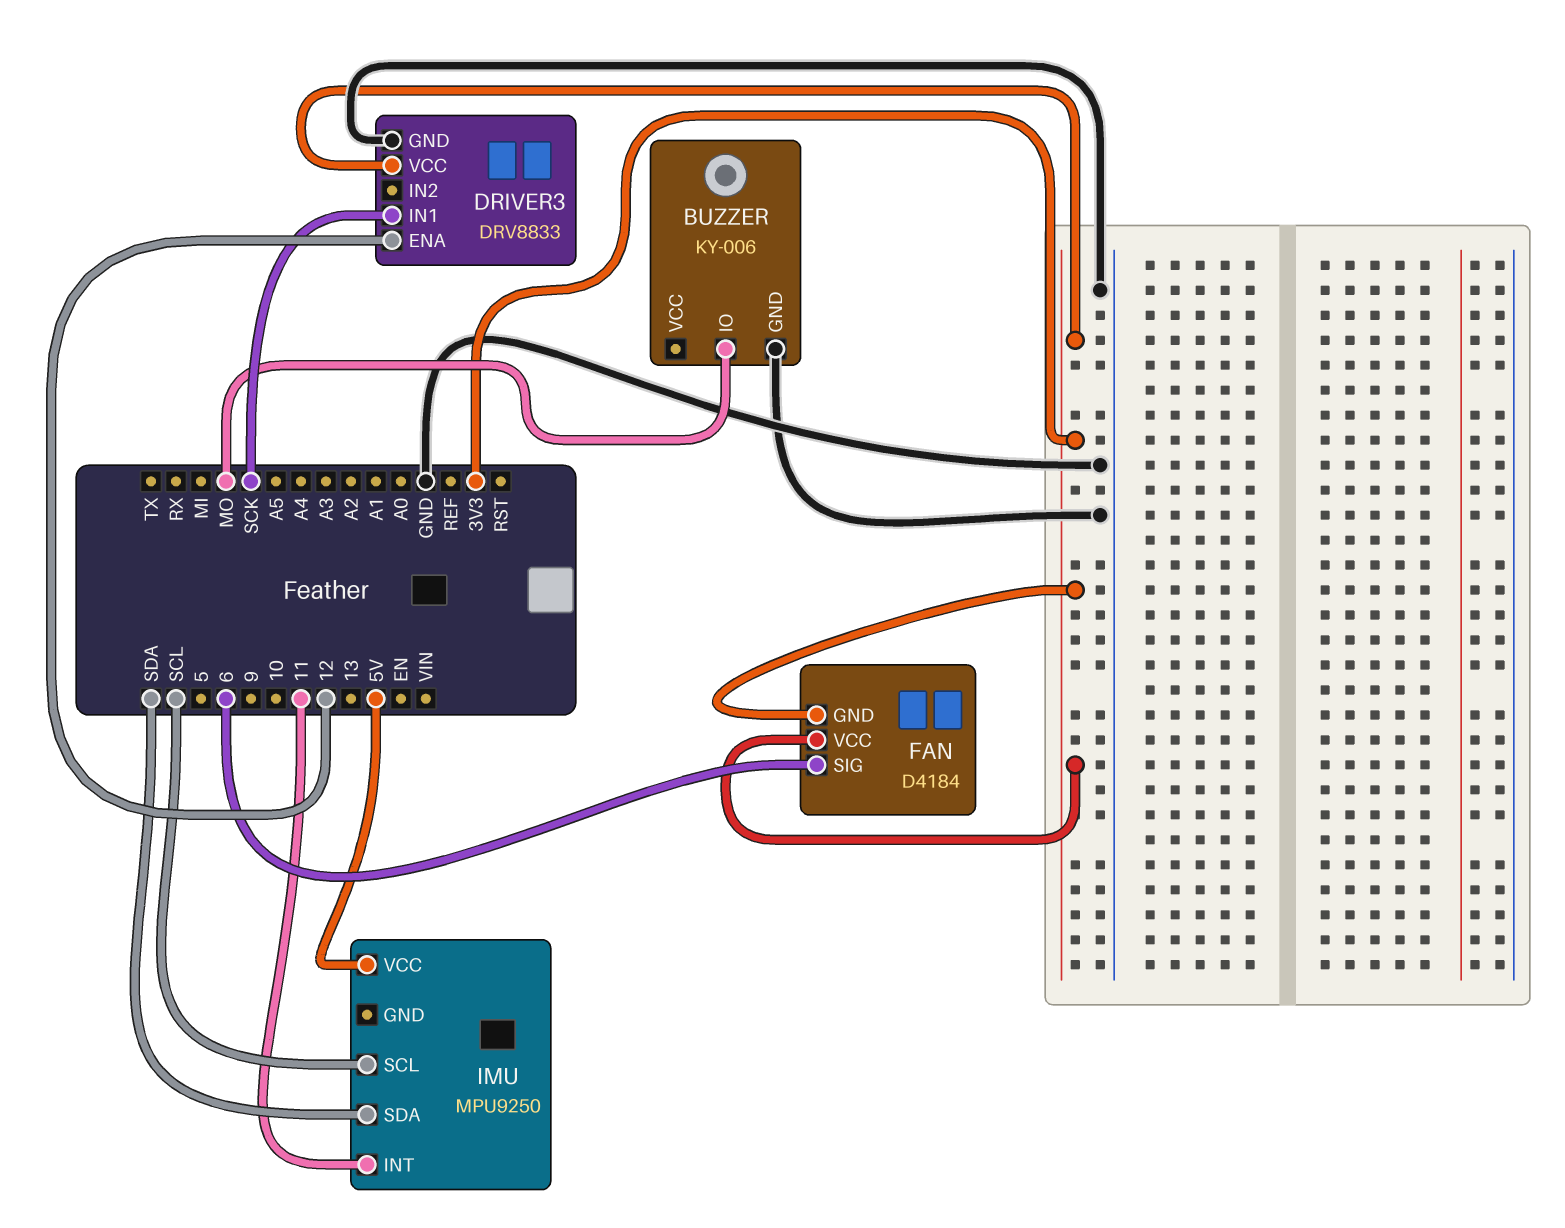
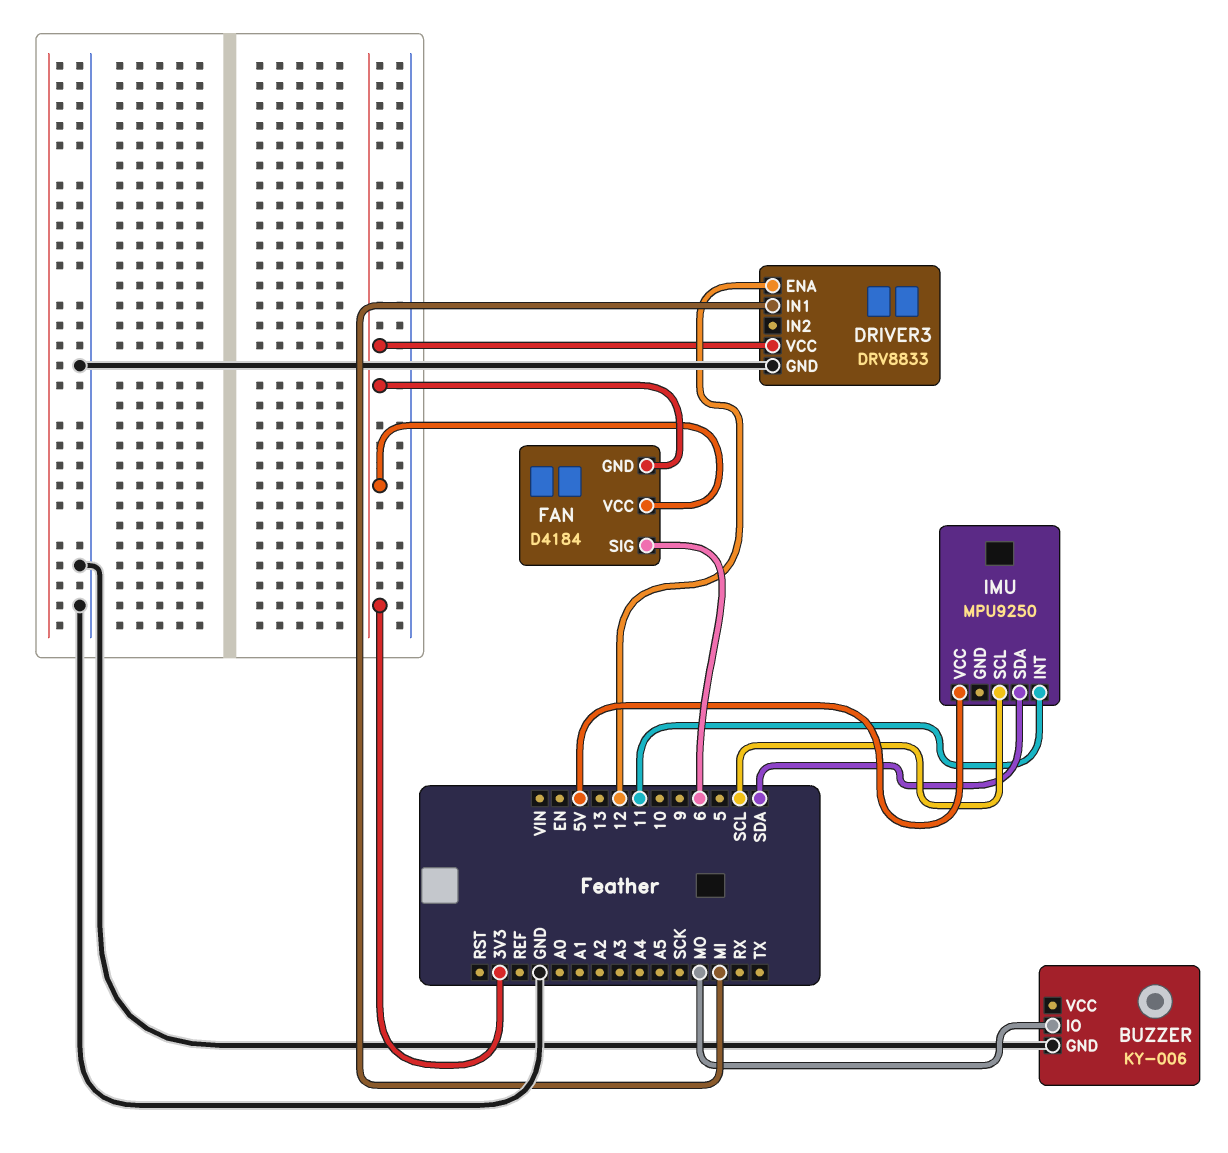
DRIVER3 pin IN1: SCK -> MI

